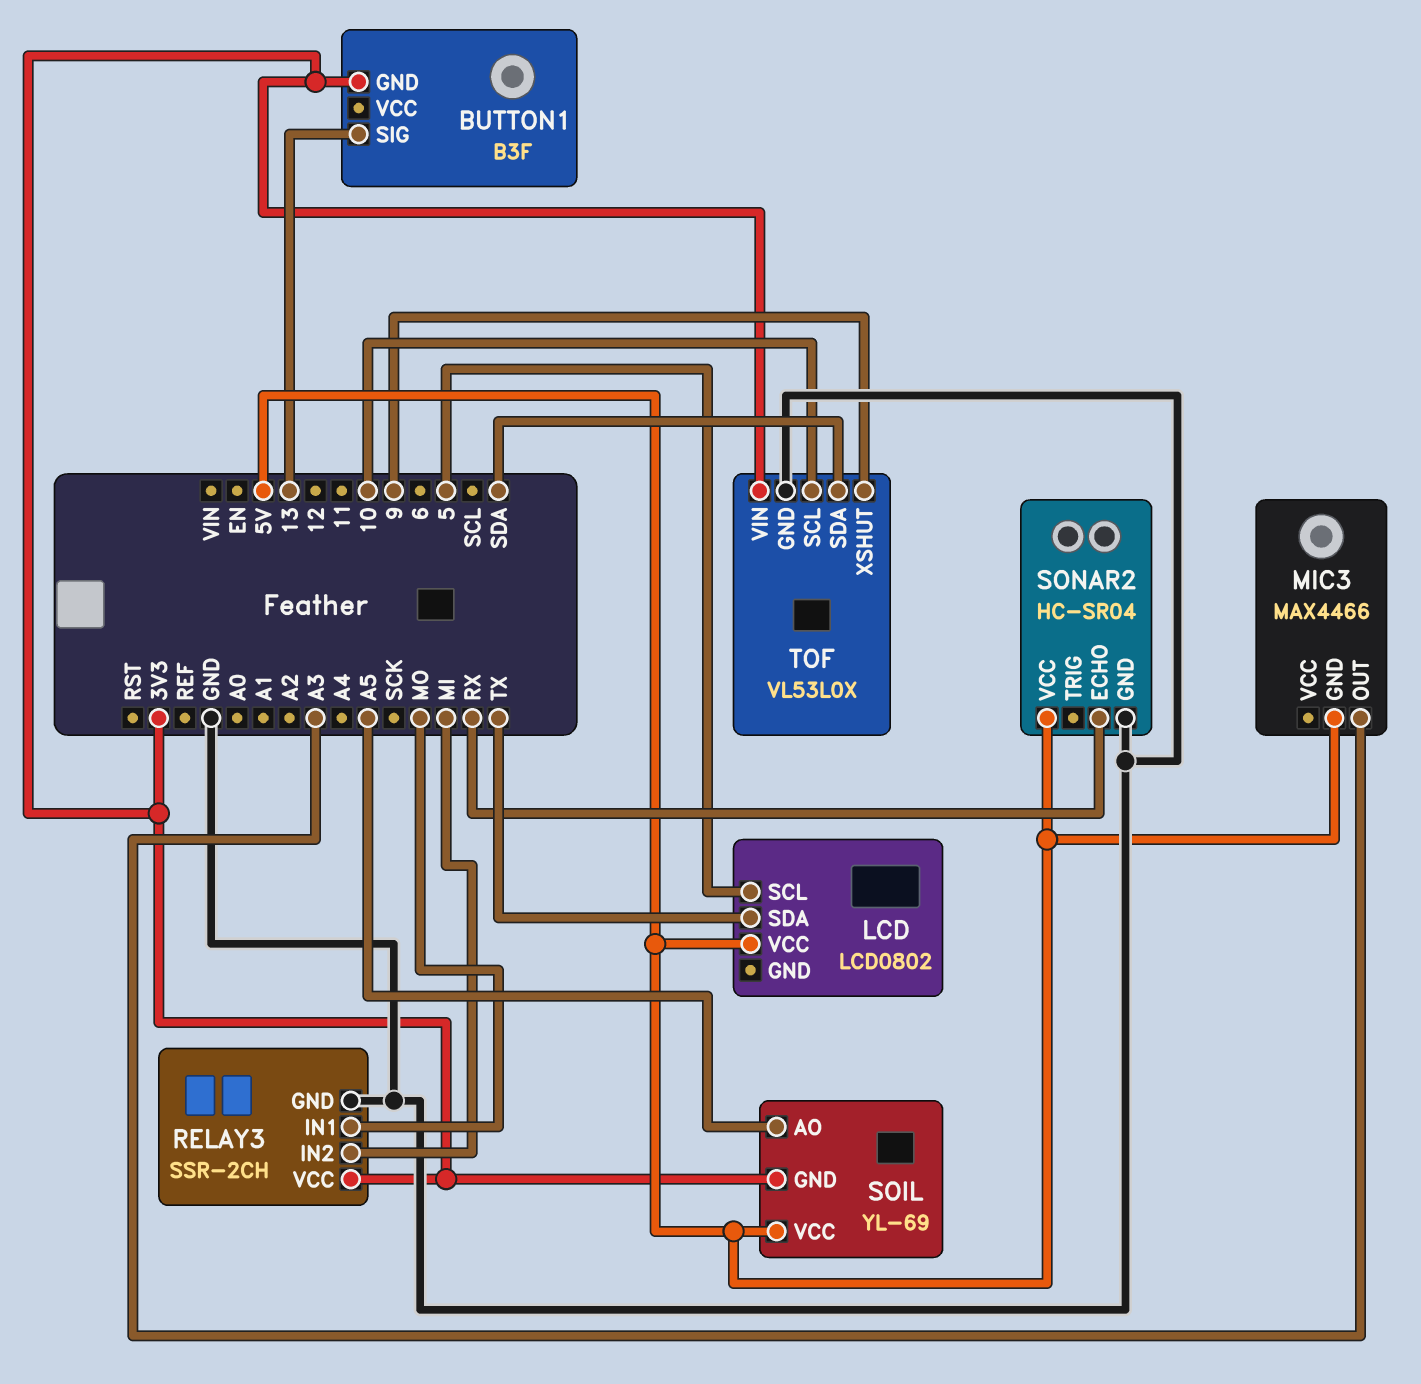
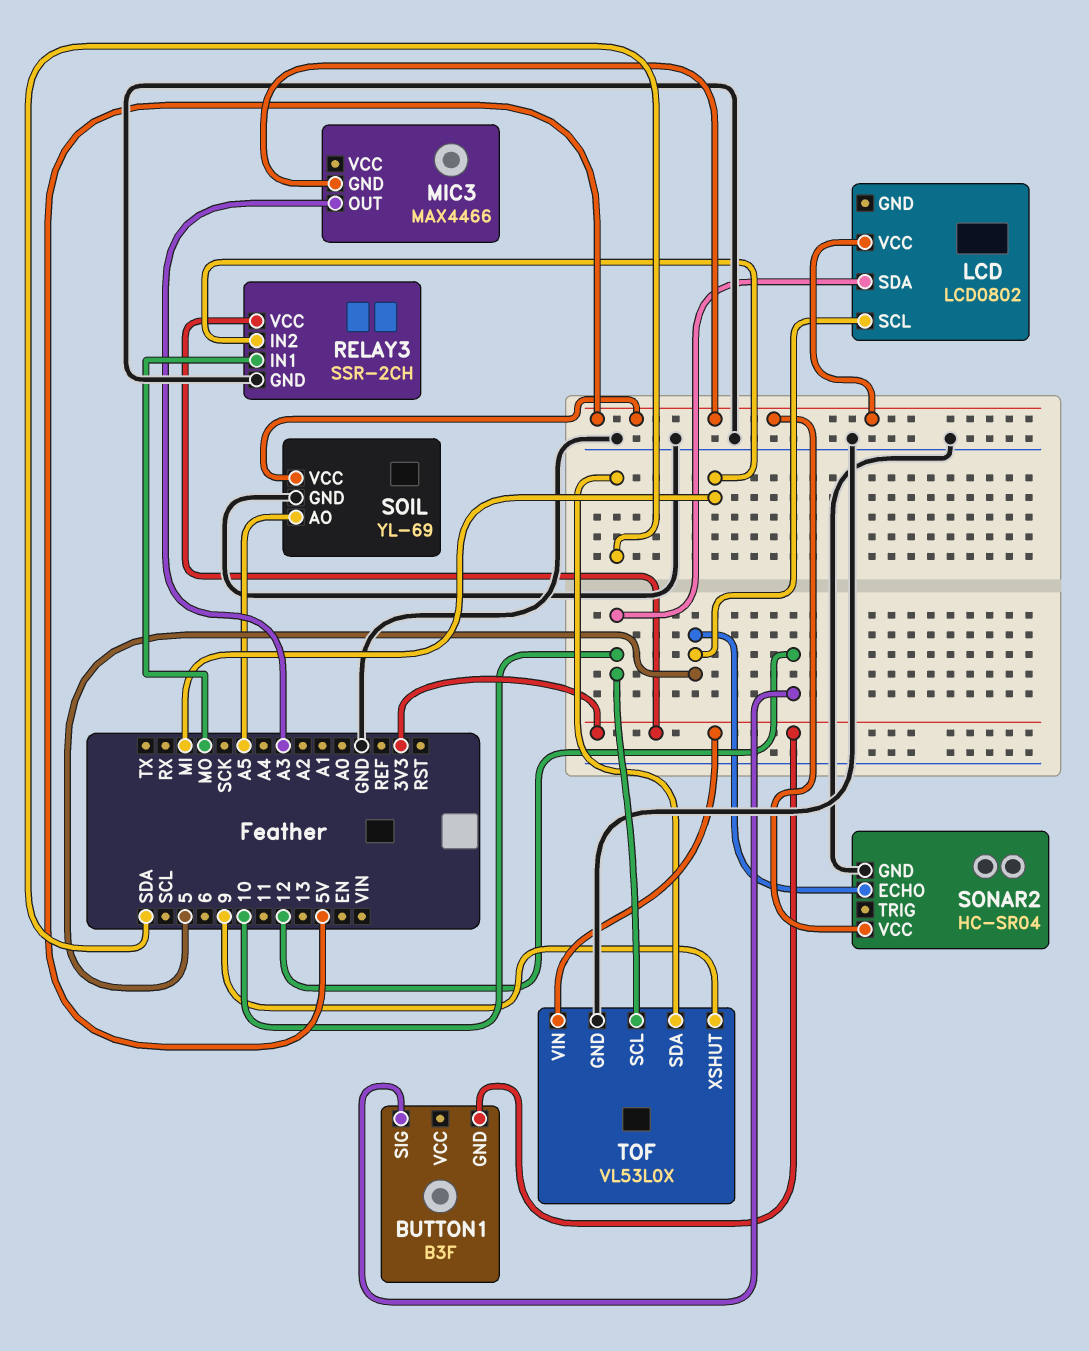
BUTTON1 pin SIG: 13 -> 12
LCD pin SDA: TX -> 10
SOIL pin GND: 3V3 -> GND
SONAR2 pin ECHO: RX -> 5

